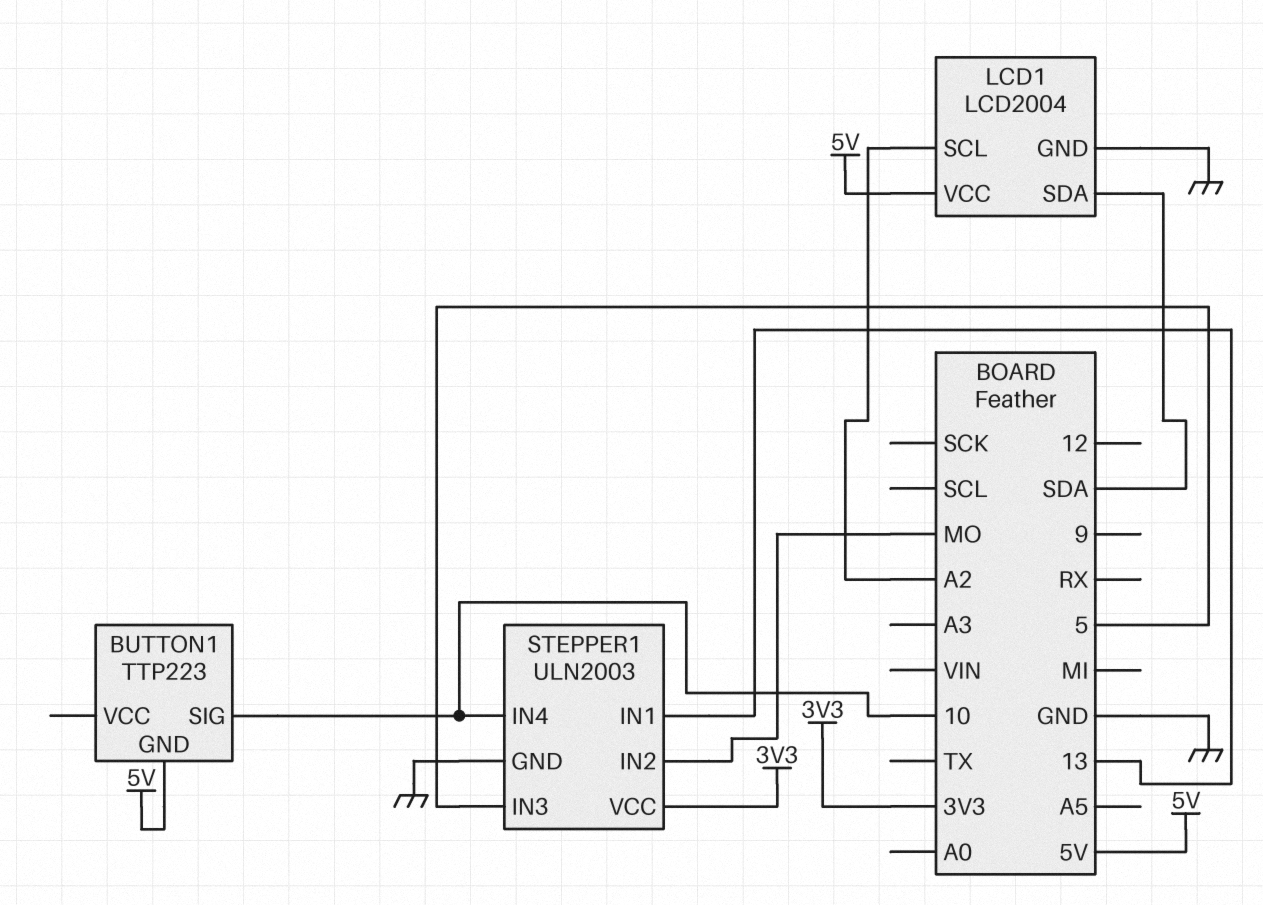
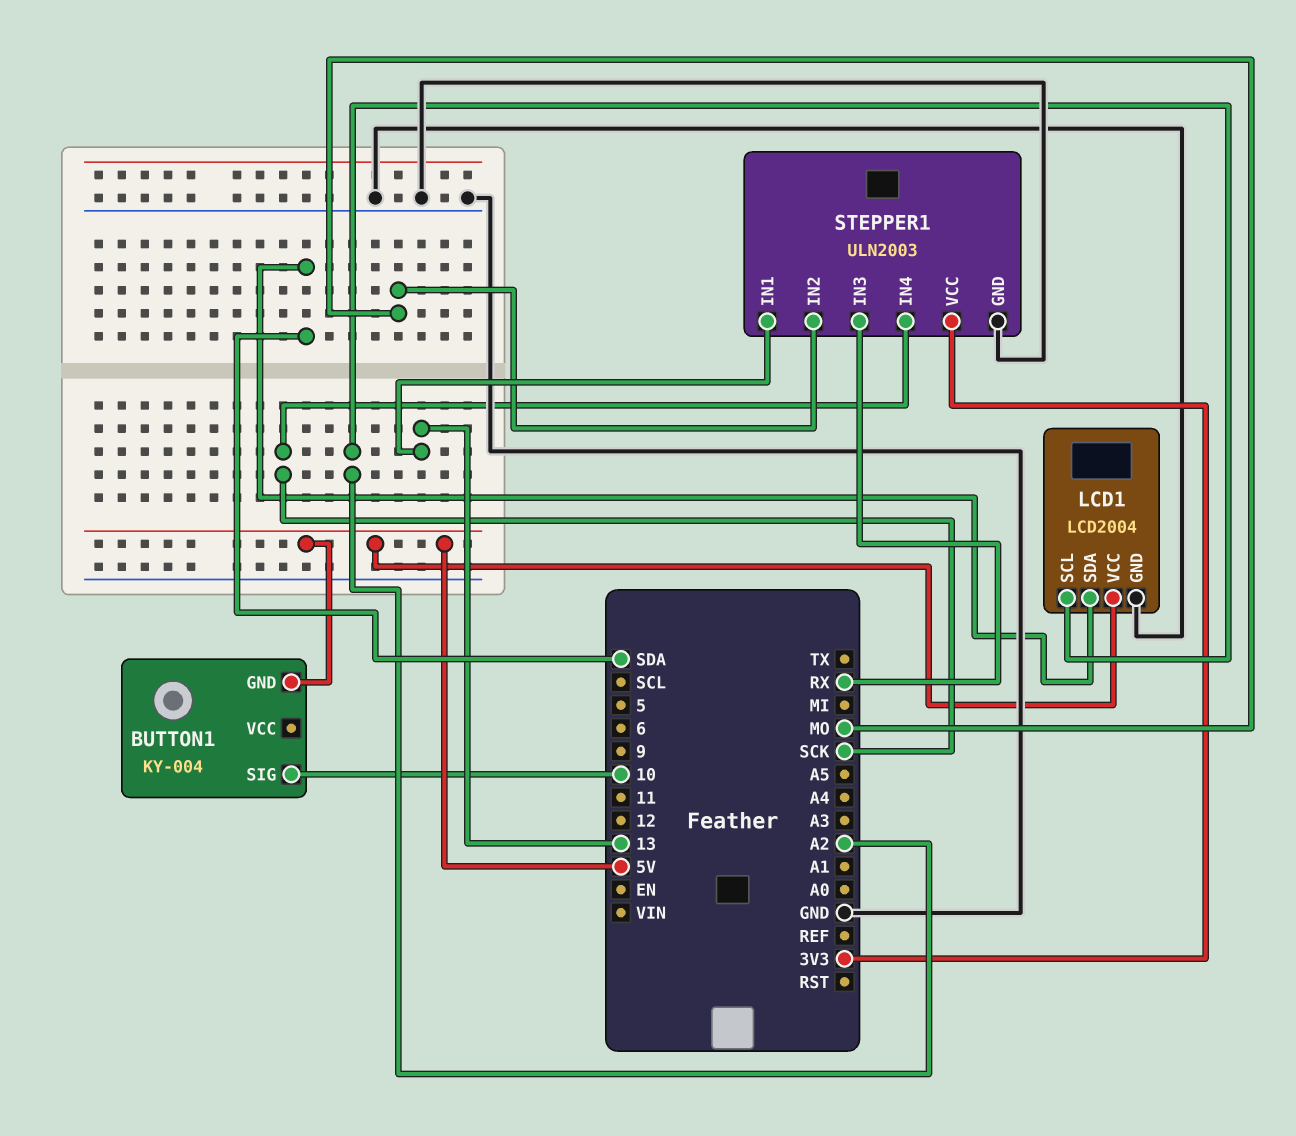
BUTTON1: TTP223 -> KY-004
STEPPER1 pin IN3: 5 -> RX
STEPPER1 pin IN4: 10 -> SCK

